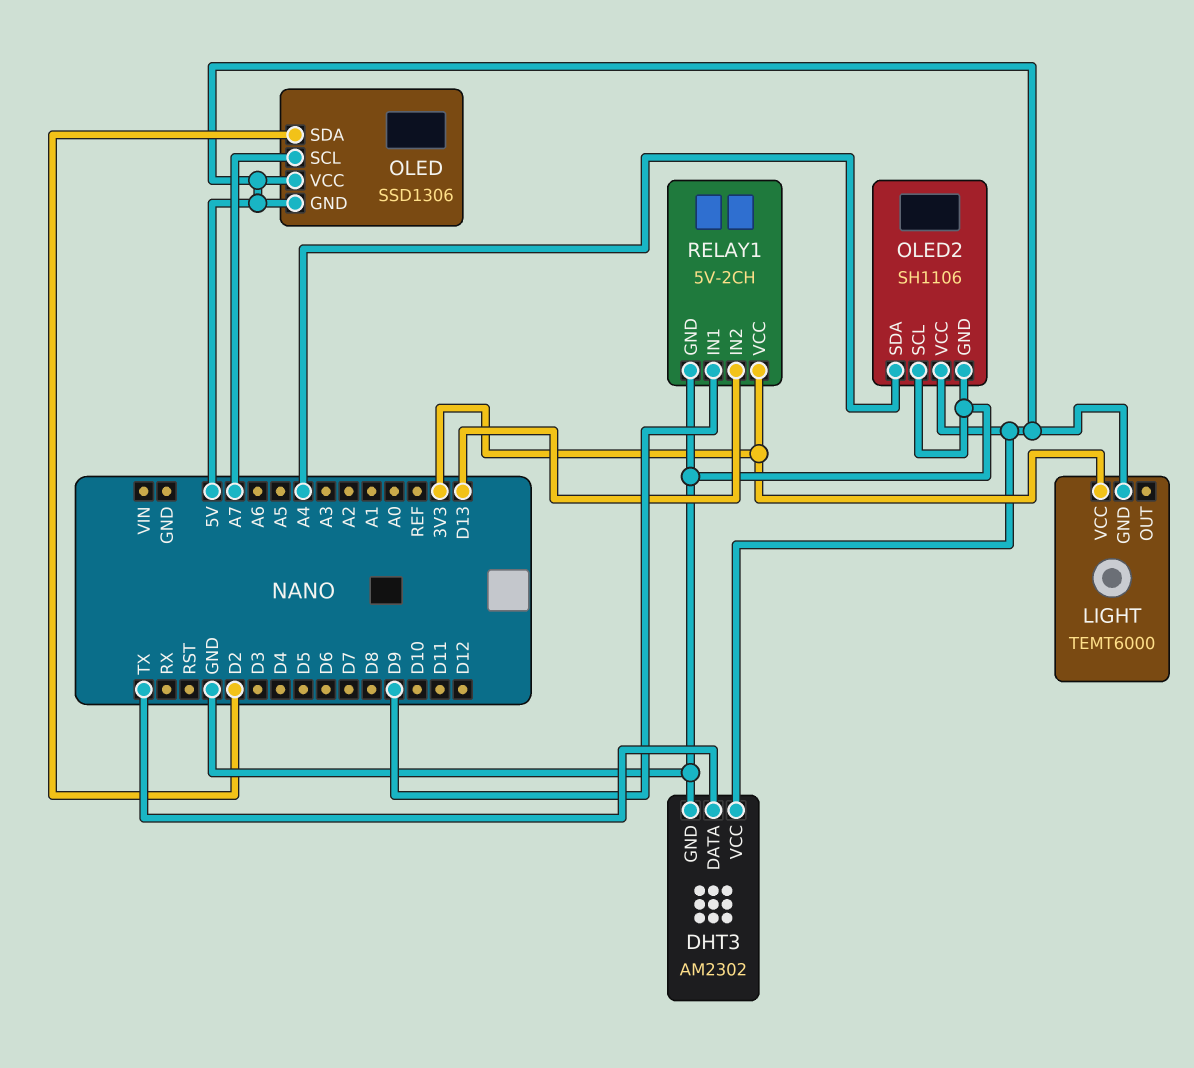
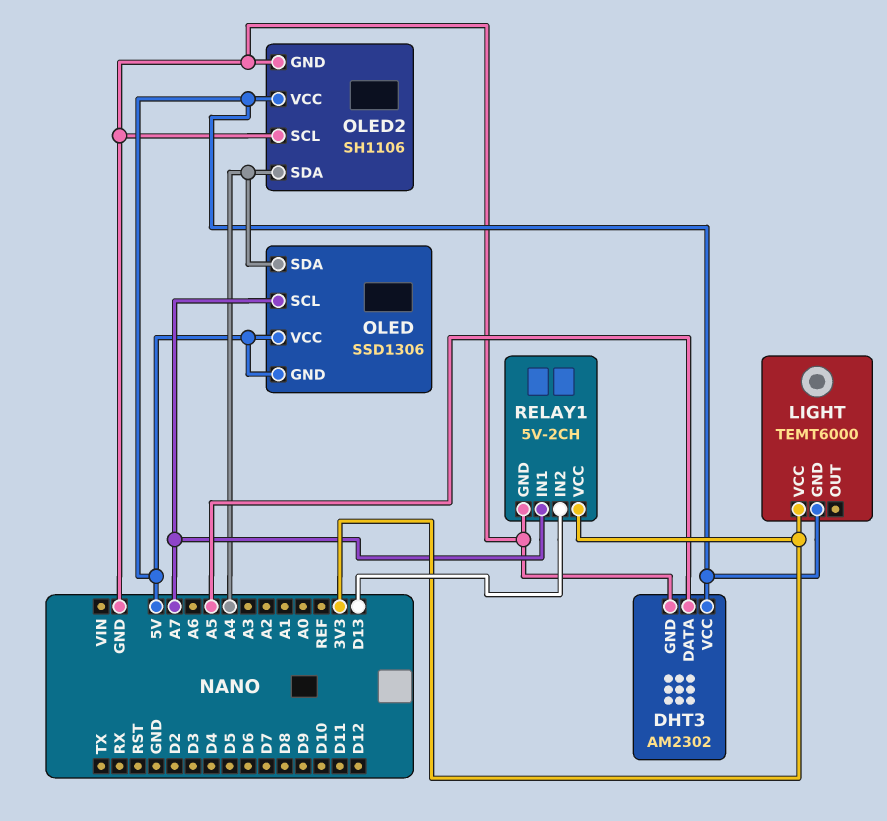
DHT3 pin DATA: TX -> A5
OLED pin SDA: D2 -> A4
RELAY1 pin IN1: D9 -> A7

